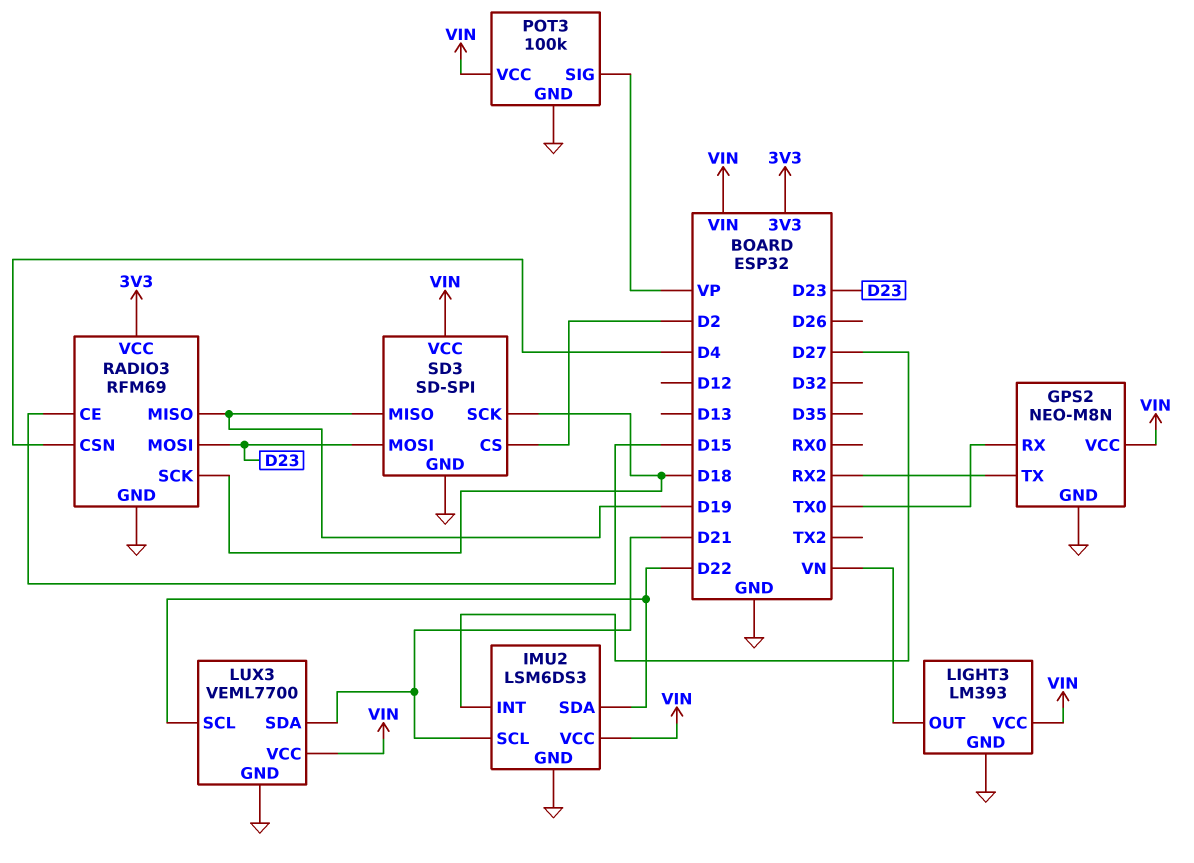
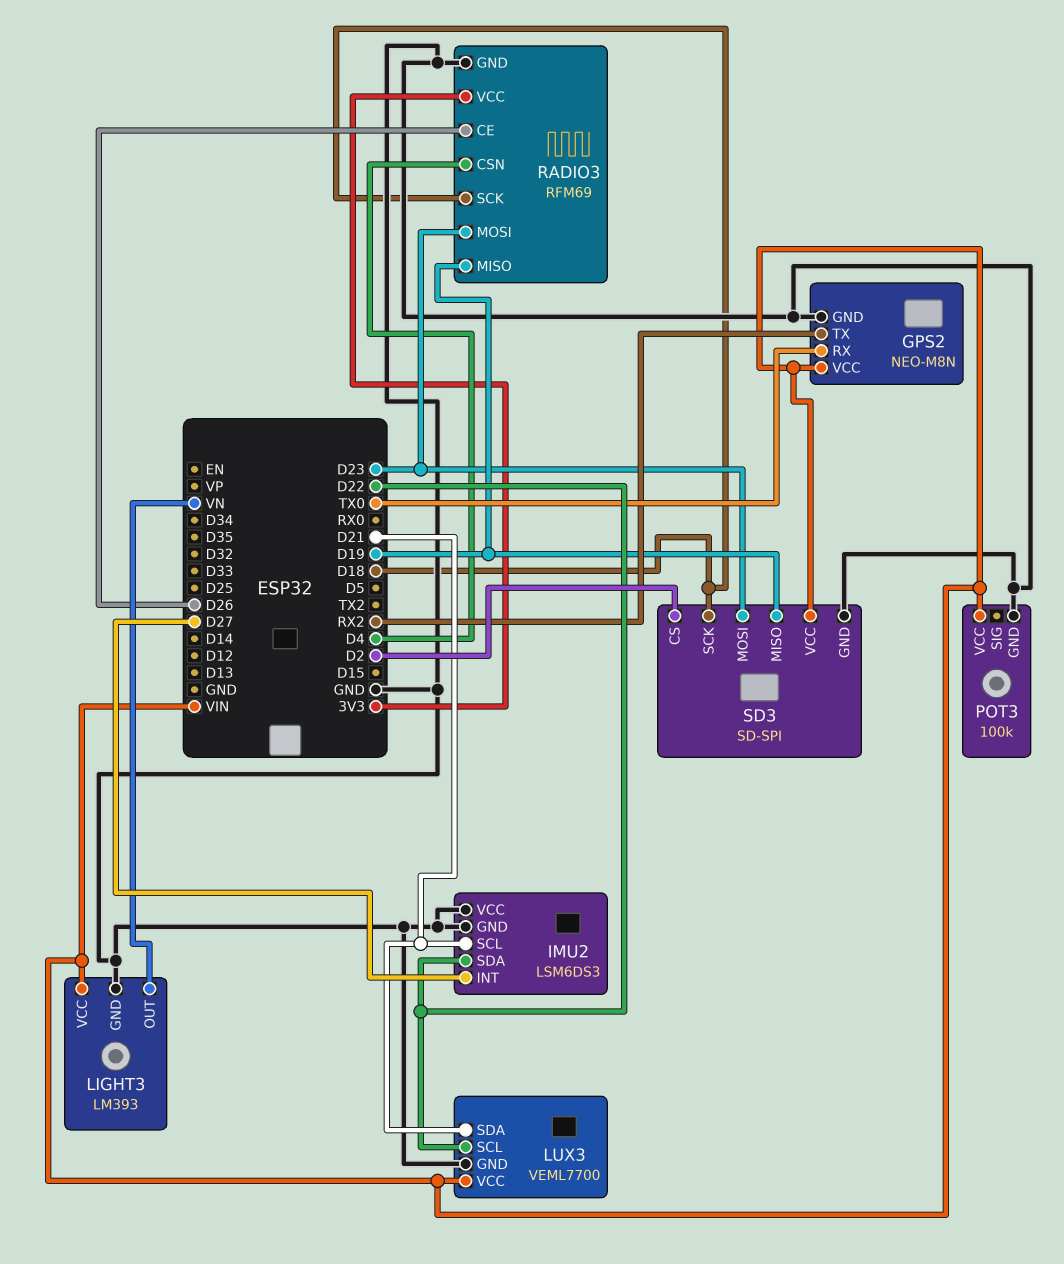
IMU2 pin VCC: VIN -> GND
POT3 pin SIG: VP -> none
RADIO3 pin CE: D15 -> D26

